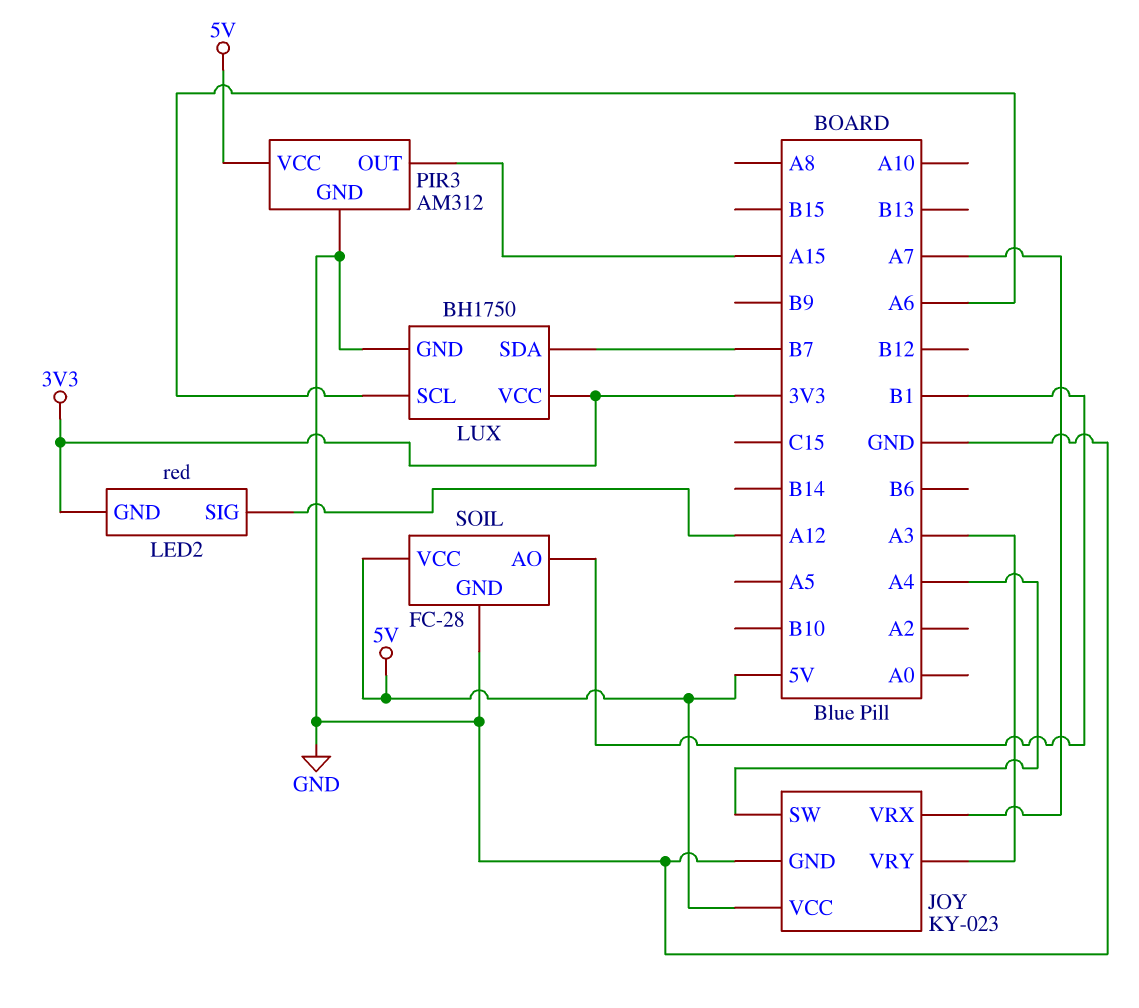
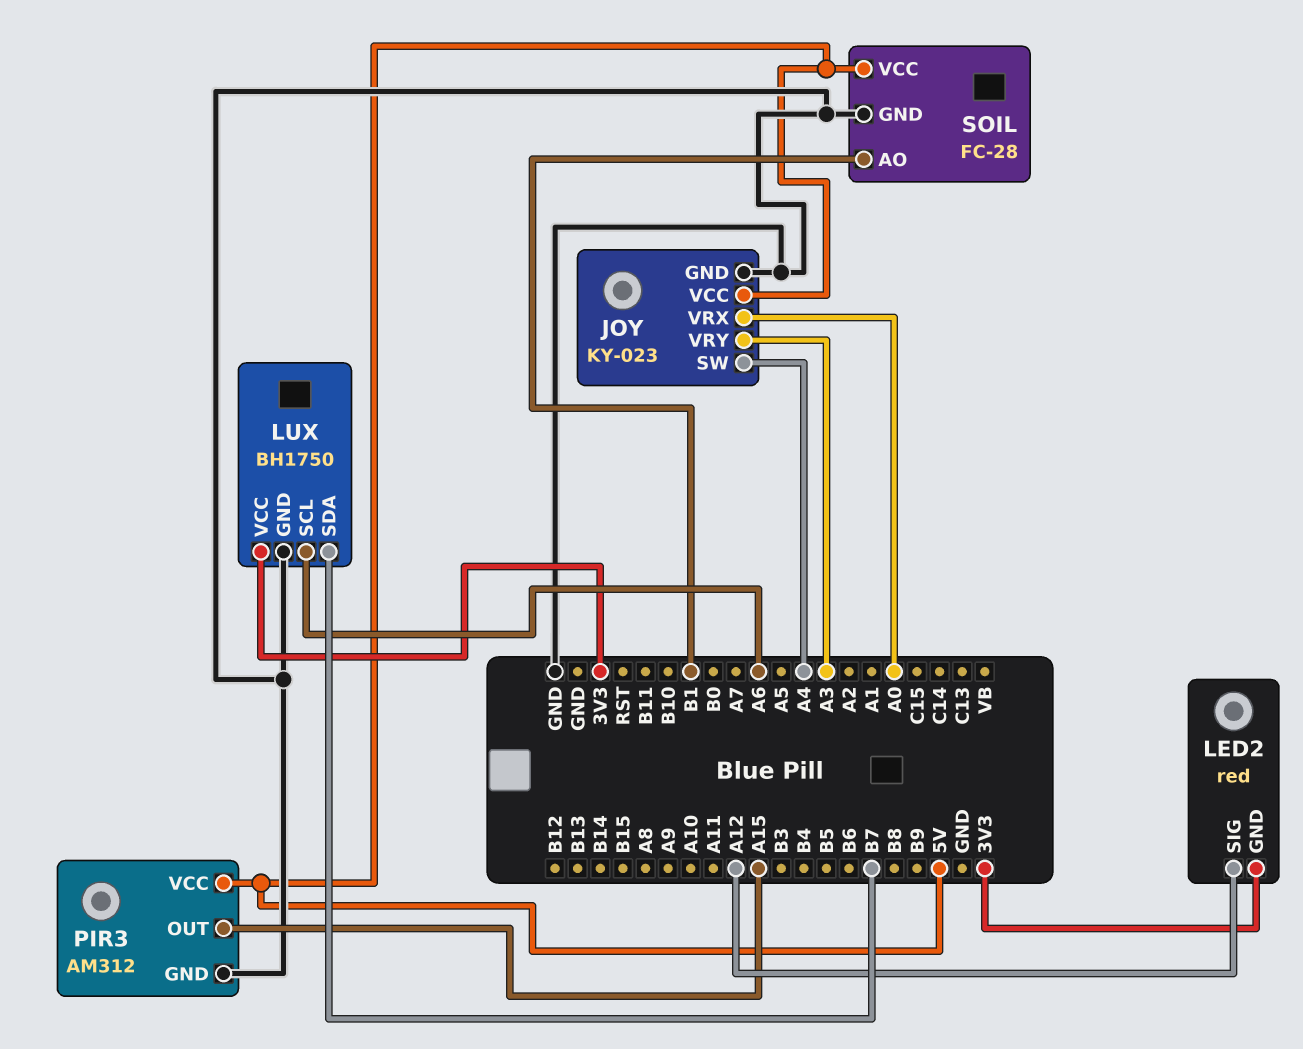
JOY pin VRX: A7 -> A0

